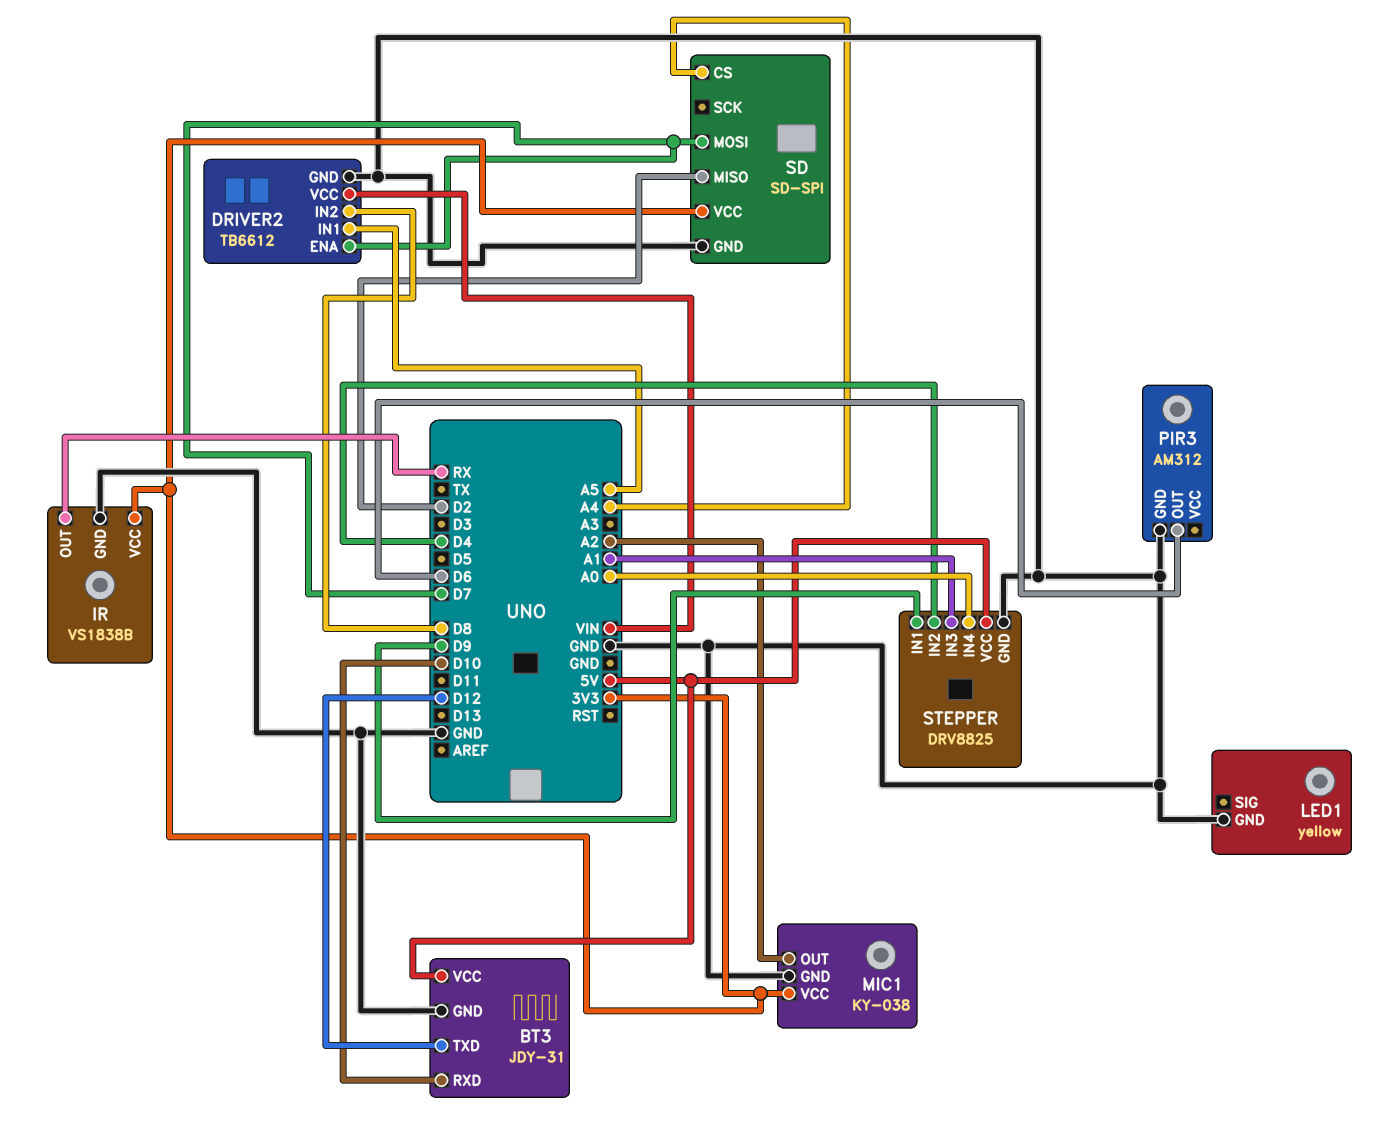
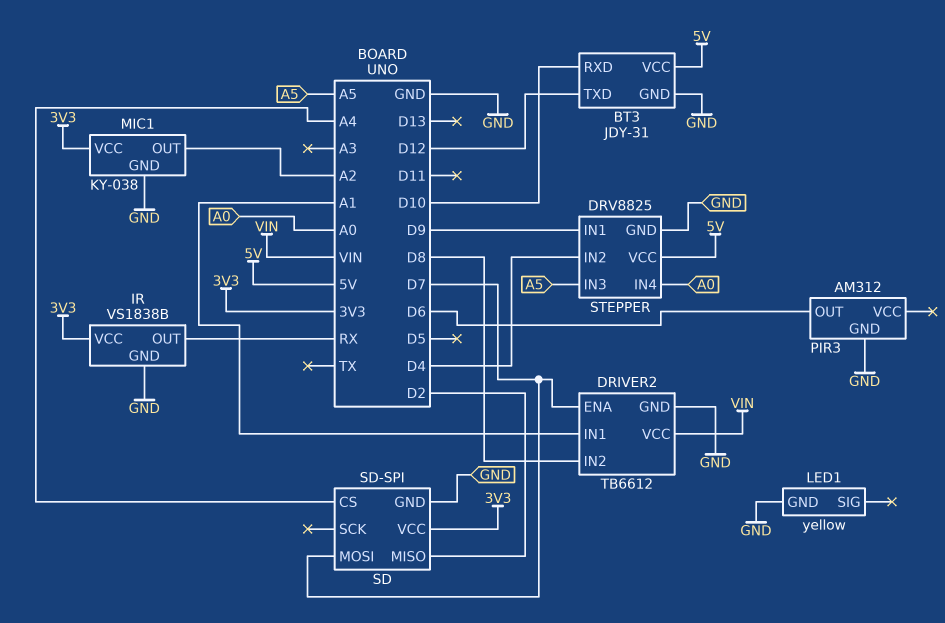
DRIVER2 pin IN1: A5 -> A1
STEPPER pin IN3: A1 -> A5

